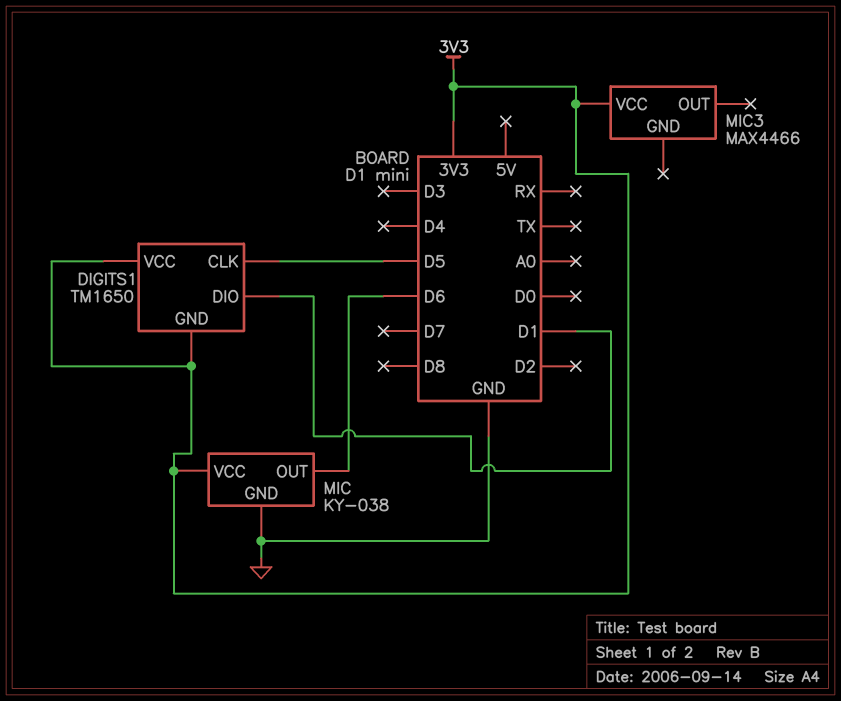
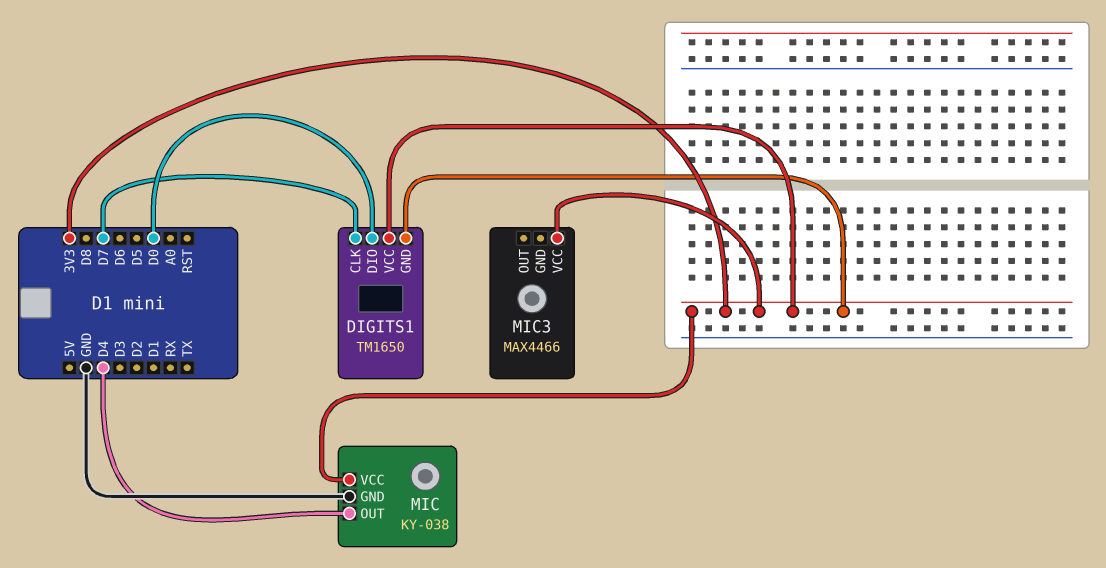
DIGITS1 pin CLK: D5 -> D7
DIGITS1 pin DIO: D1 -> D0
MIC pin OUT: D6 -> D4

